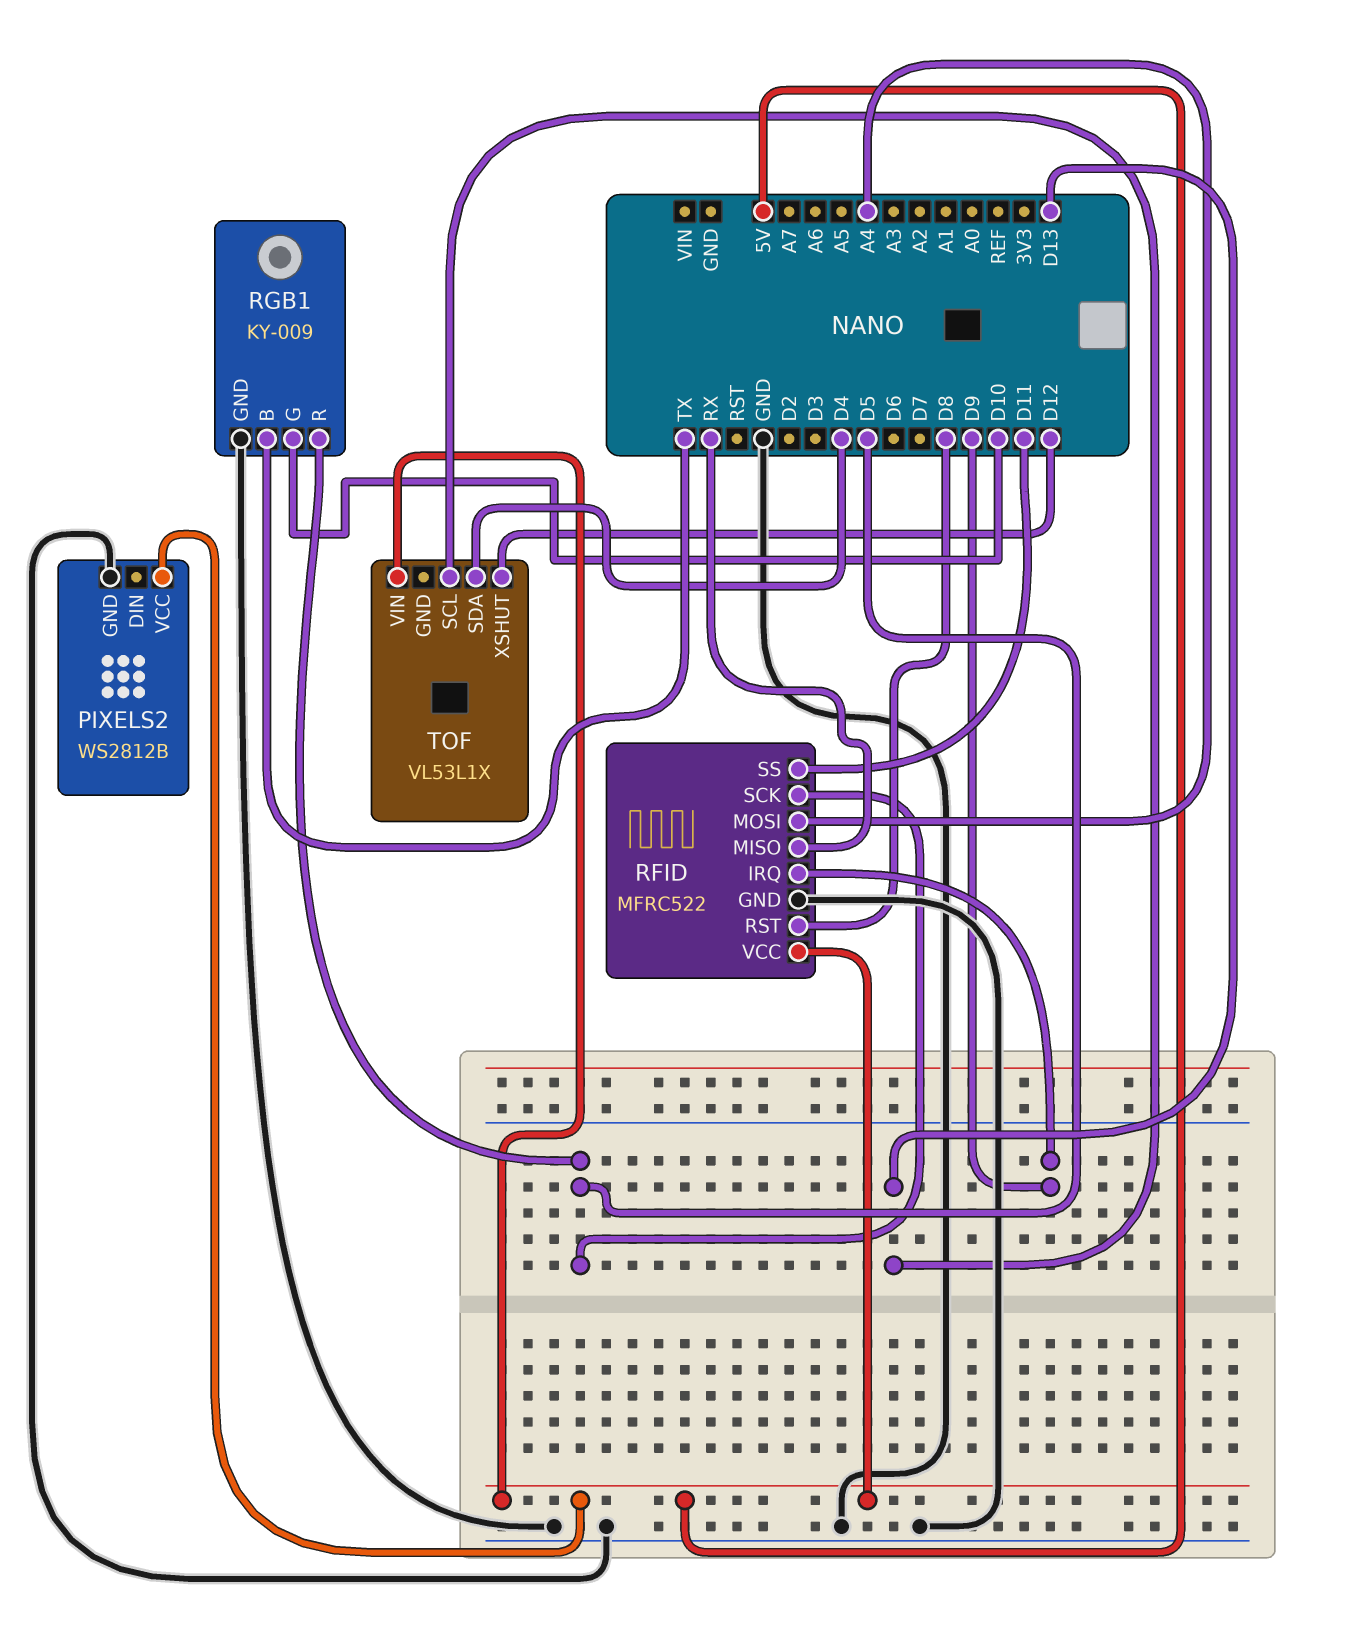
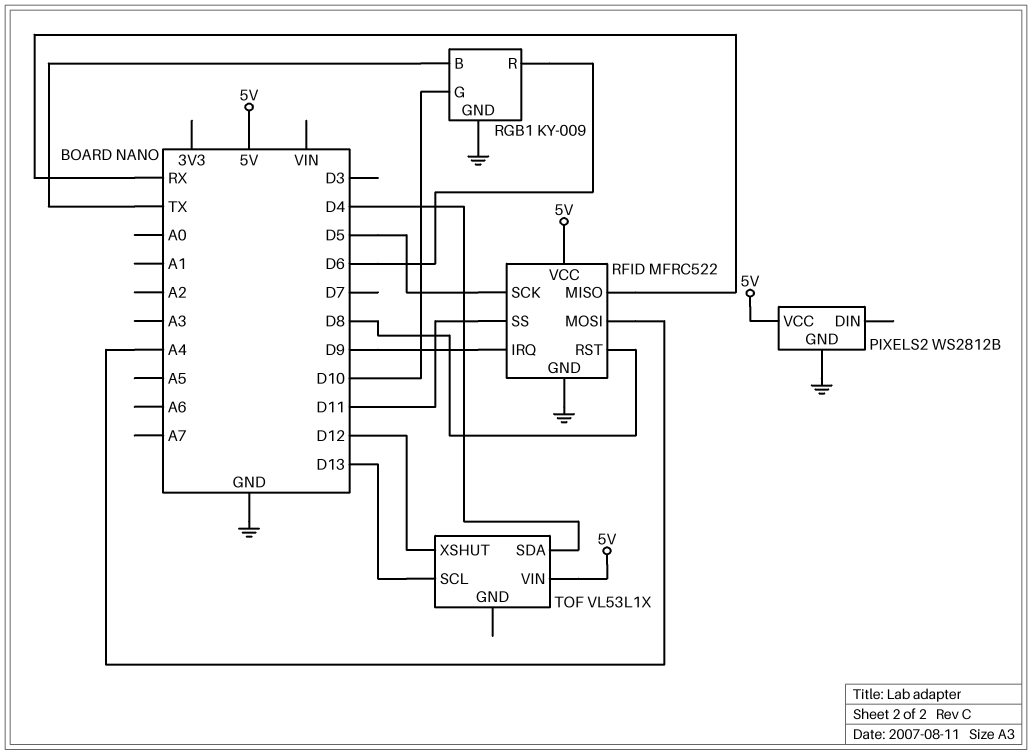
RGB1 pin R: D5 -> D6

